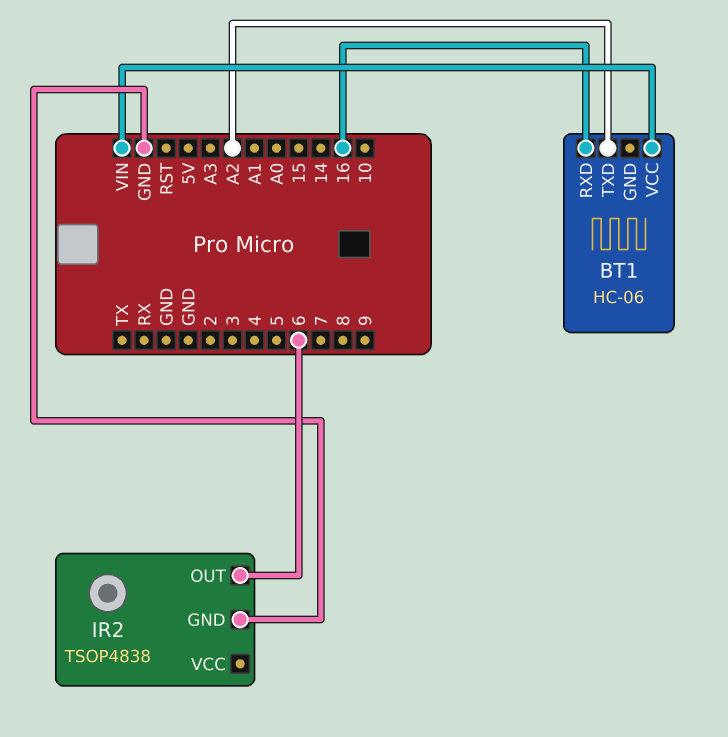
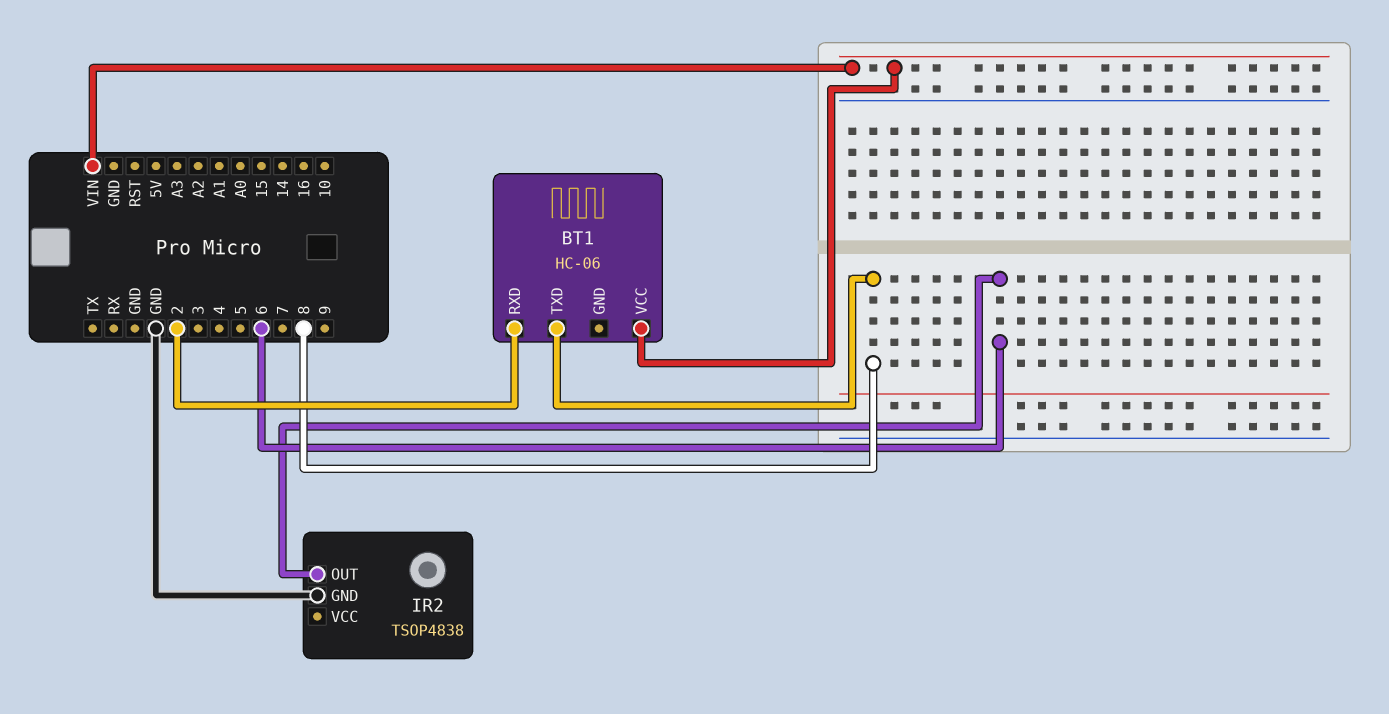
BT1 pin RXD: 16 -> 2
BT1 pin TXD: A2 -> 8

